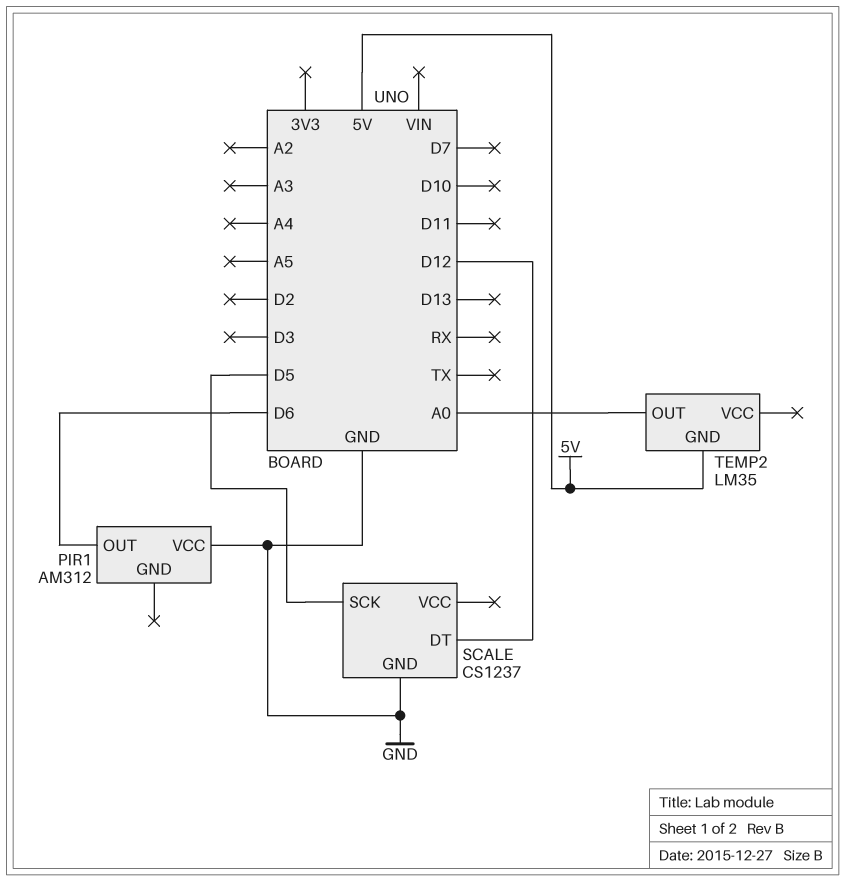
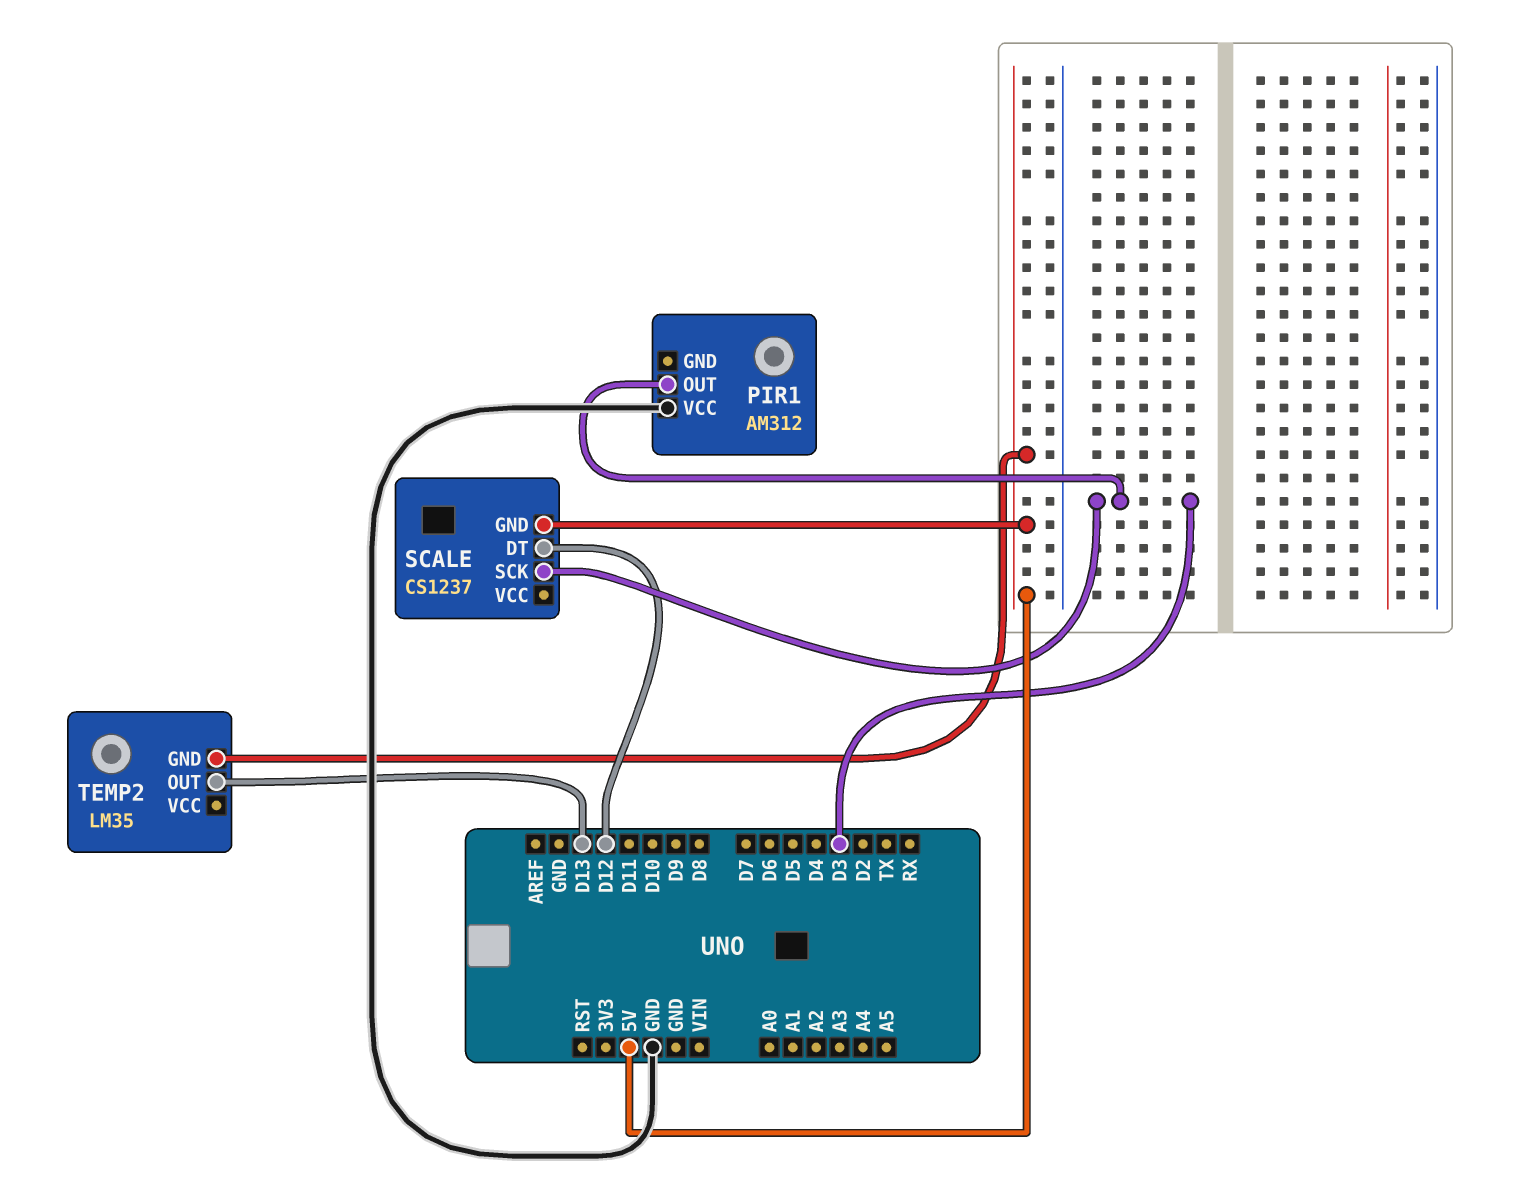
PIR1 pin OUT: D6 -> D3
SCALE pin GND: GND -> 5V
SCALE pin SCK: D5 -> D3
TEMP2 pin OUT: A0 -> D13

